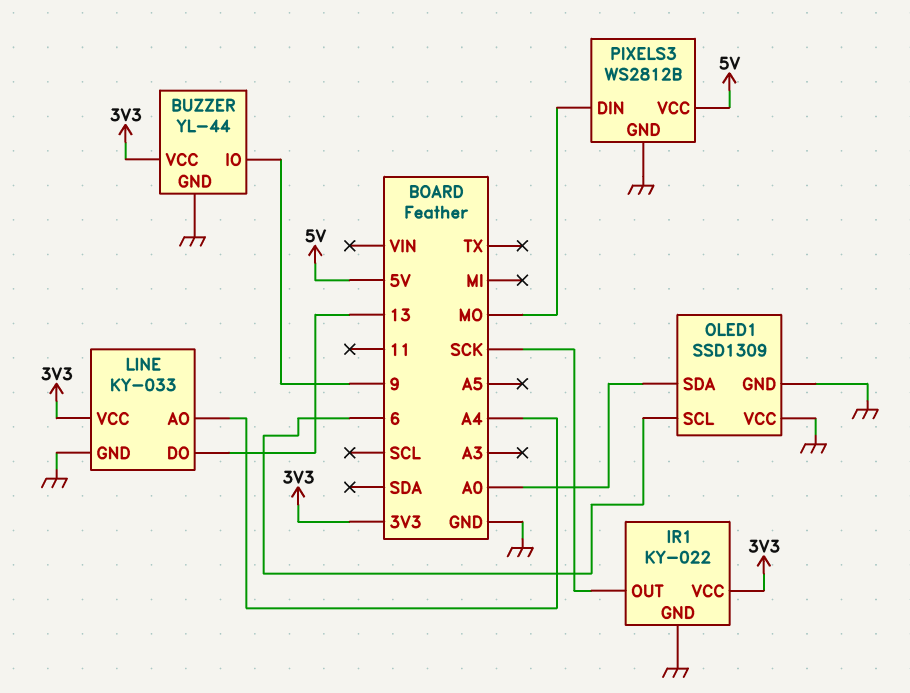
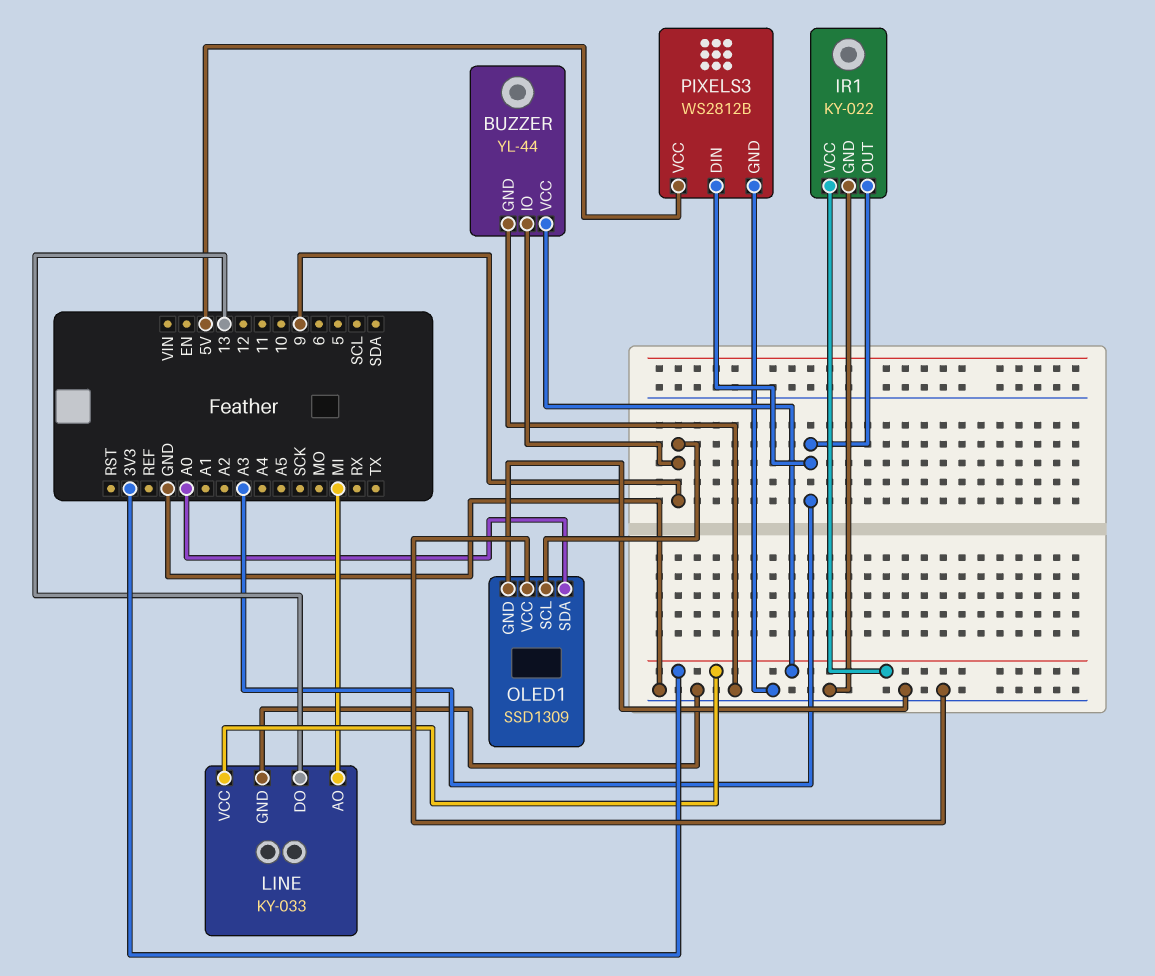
IR1 pin OUT: SCK -> A3
LINE pin AO: A4 -> MI
OLED1 pin SCL: 6 -> 9
PIXELS3 pin DIN: MO -> A3

